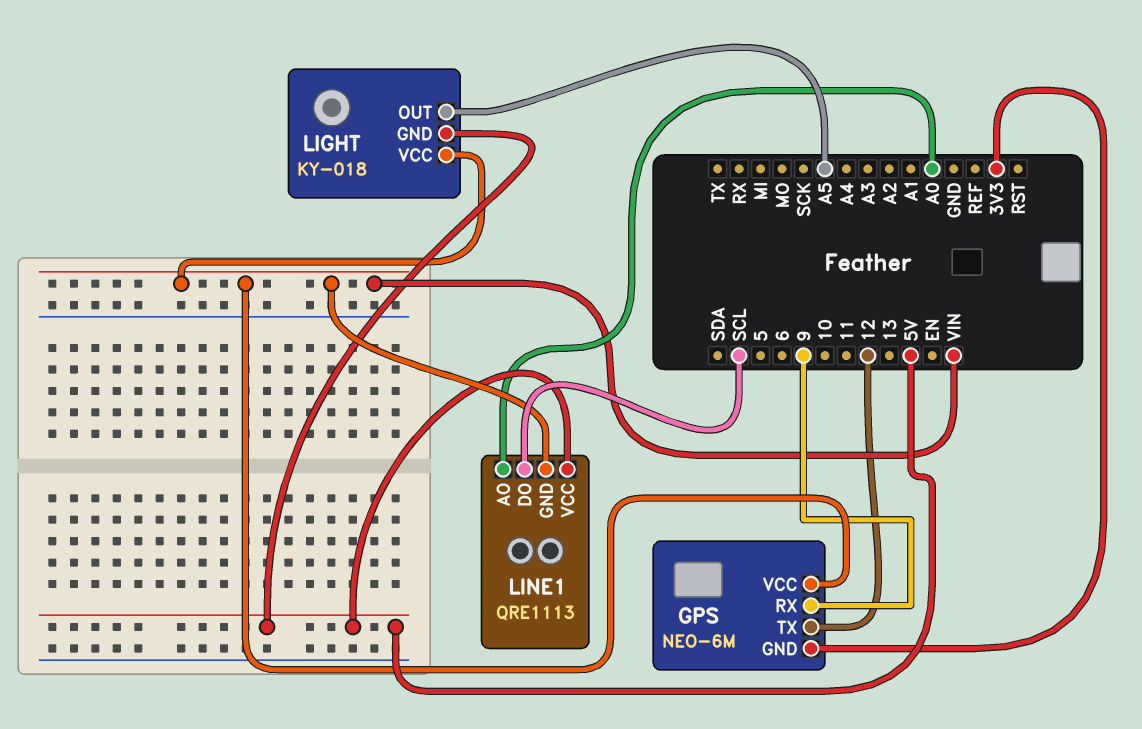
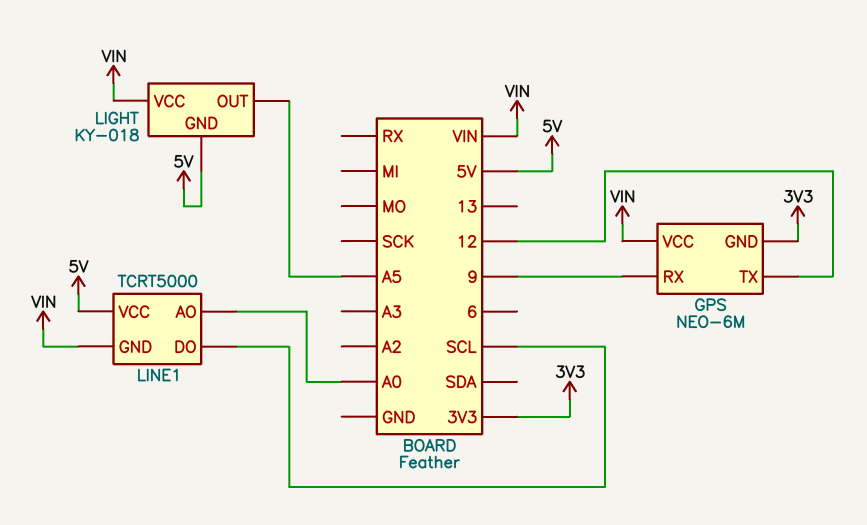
LINE1: QRE1113 -> TCRT5000

